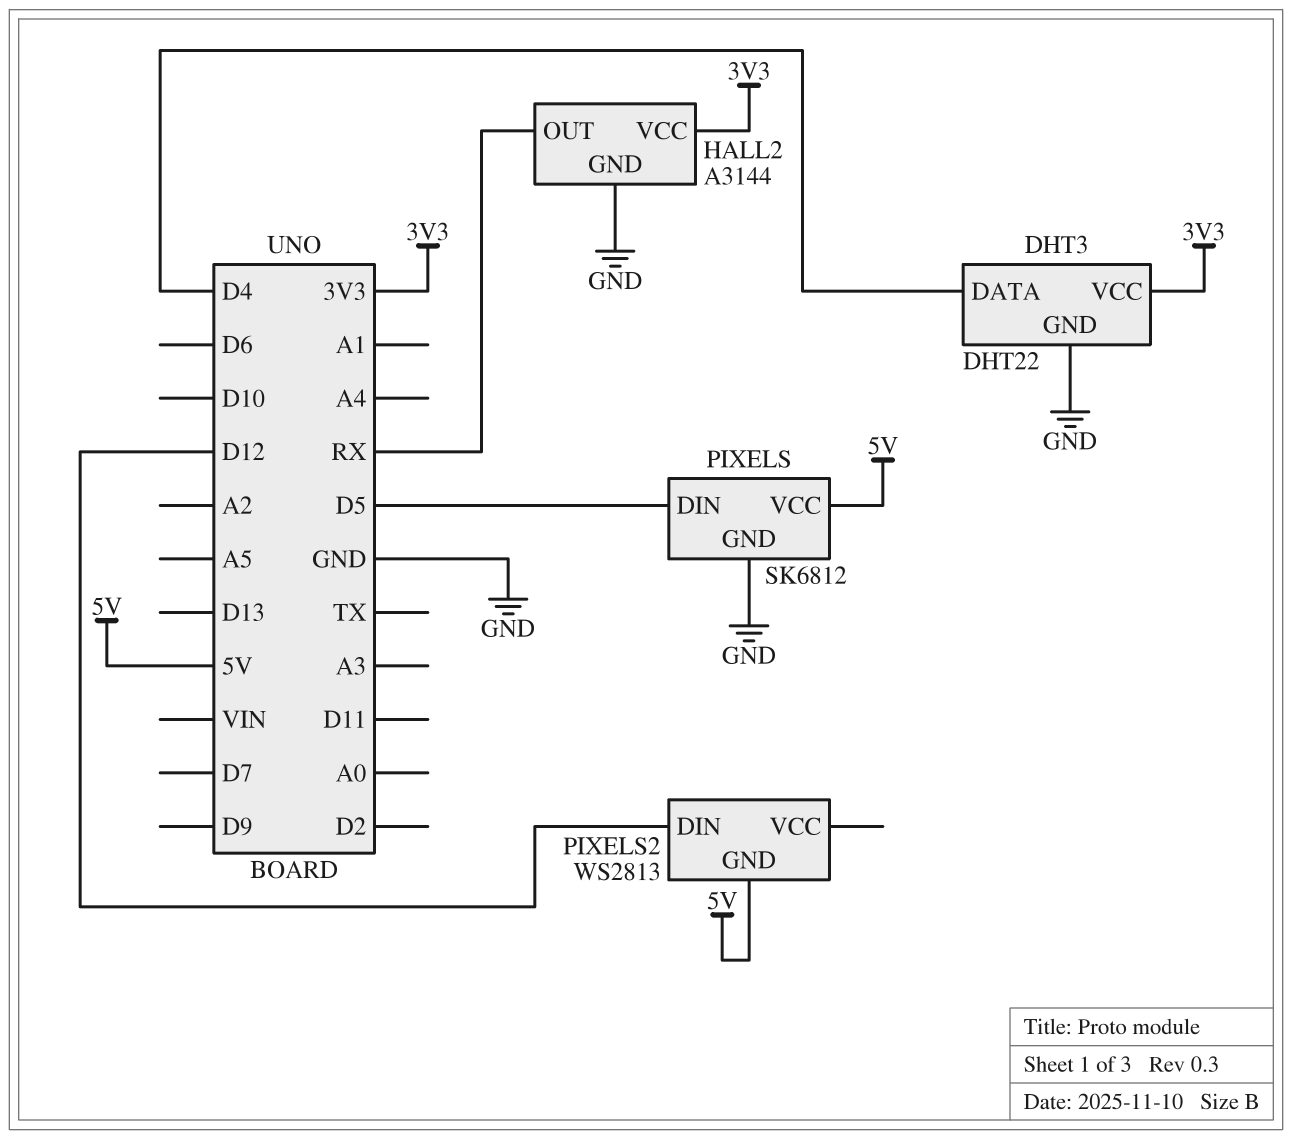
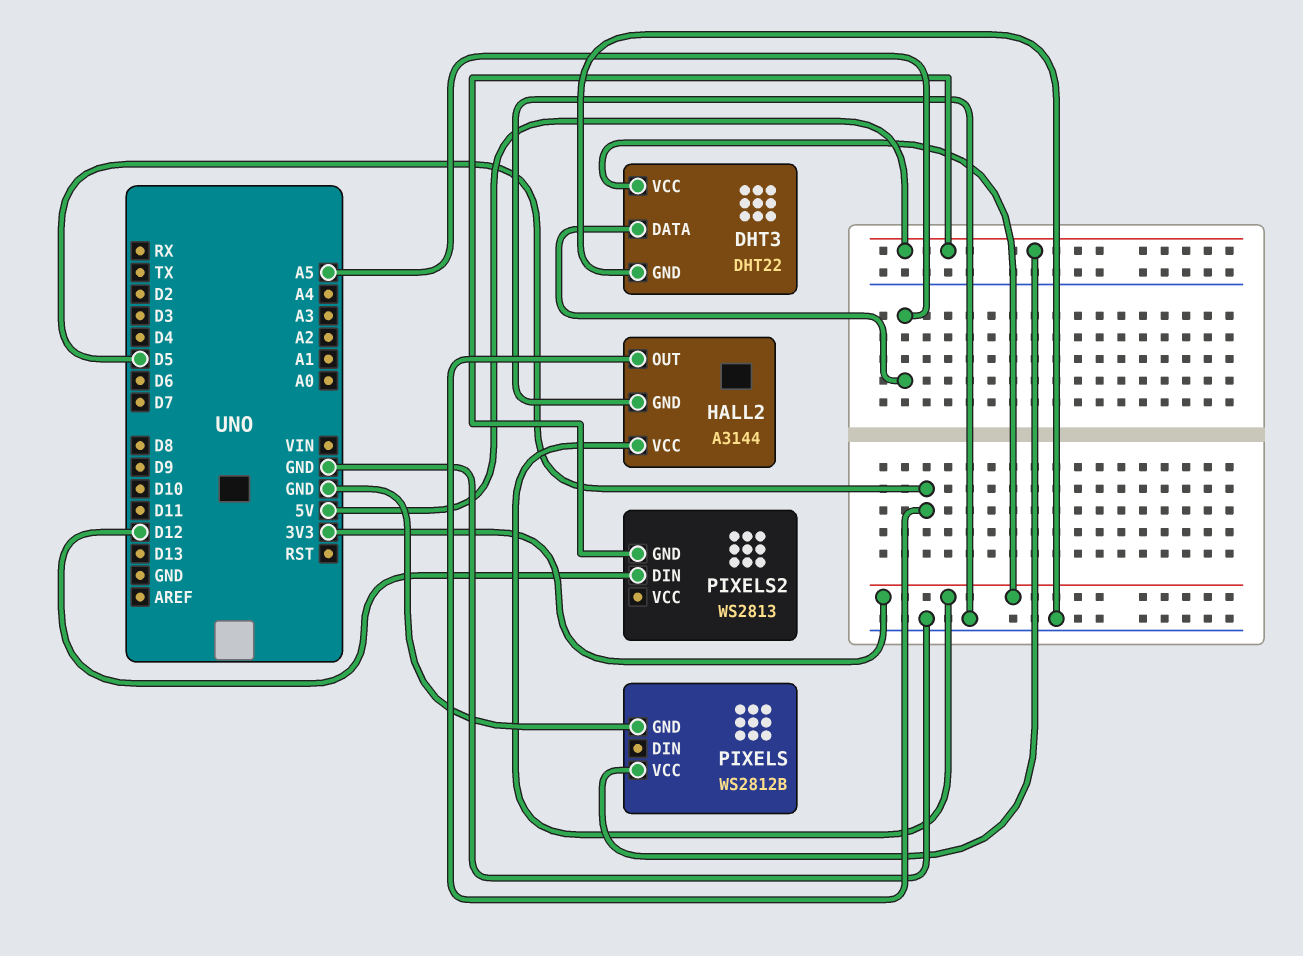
DHT3 pin DATA: D4 -> A5
HALL2 pin OUT: RX -> D5
PIXELS: SK6812 -> WS2812B
PIXELS pin DIN: D5 -> none

